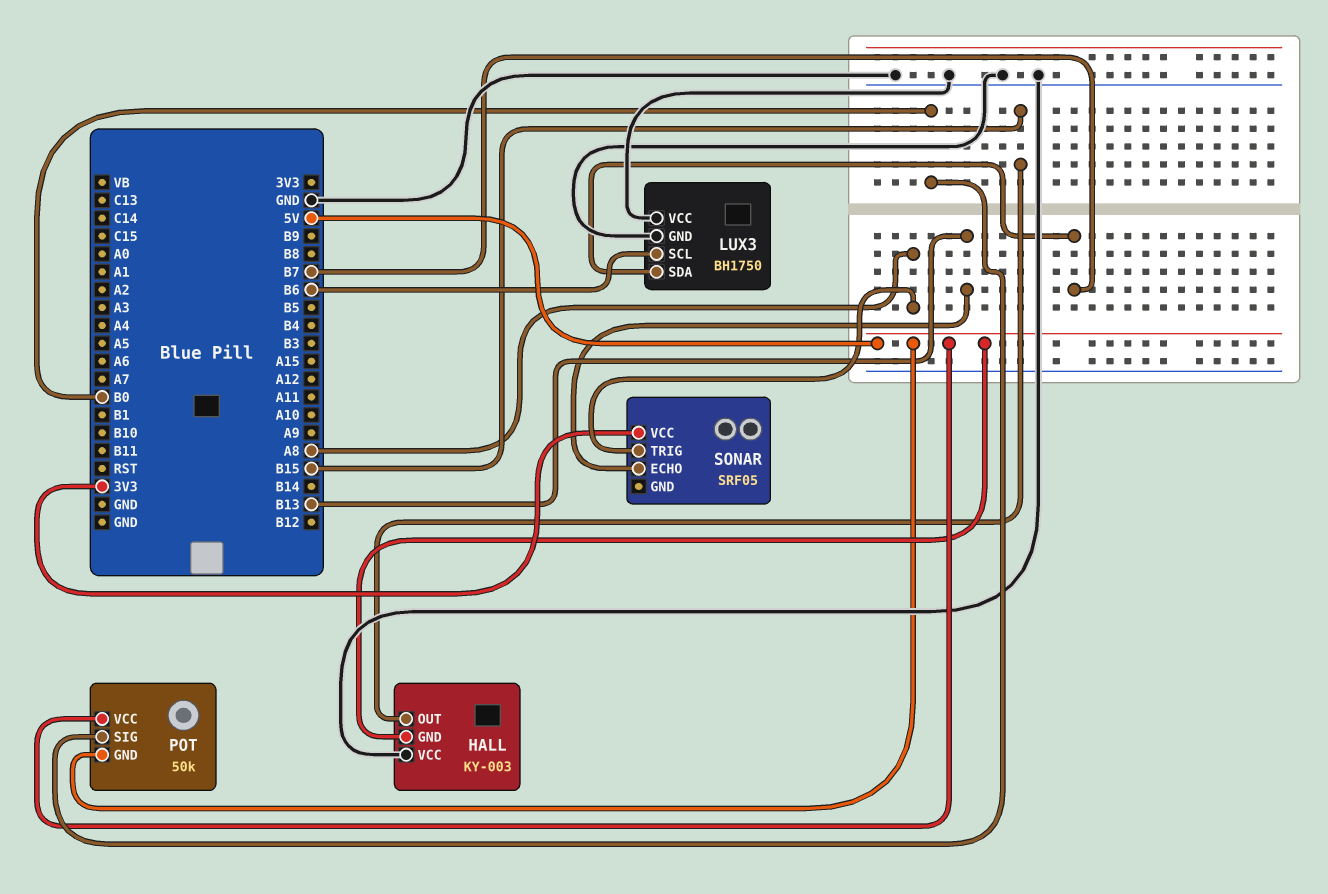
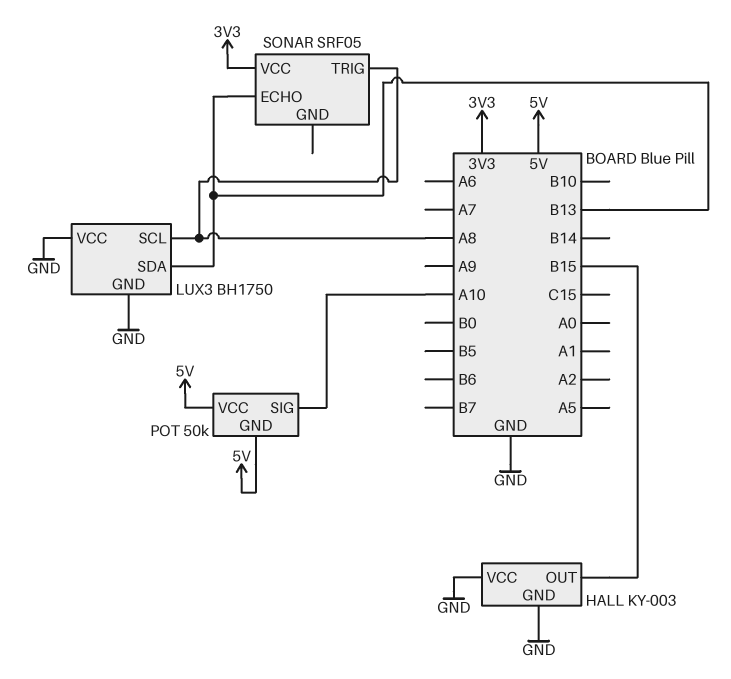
HALL pin GND: 5V -> GND
LUX3 pin SCL: B6 -> A8
LUX3 pin SDA: B7 -> B13
POT pin SIG: B0 -> A10

